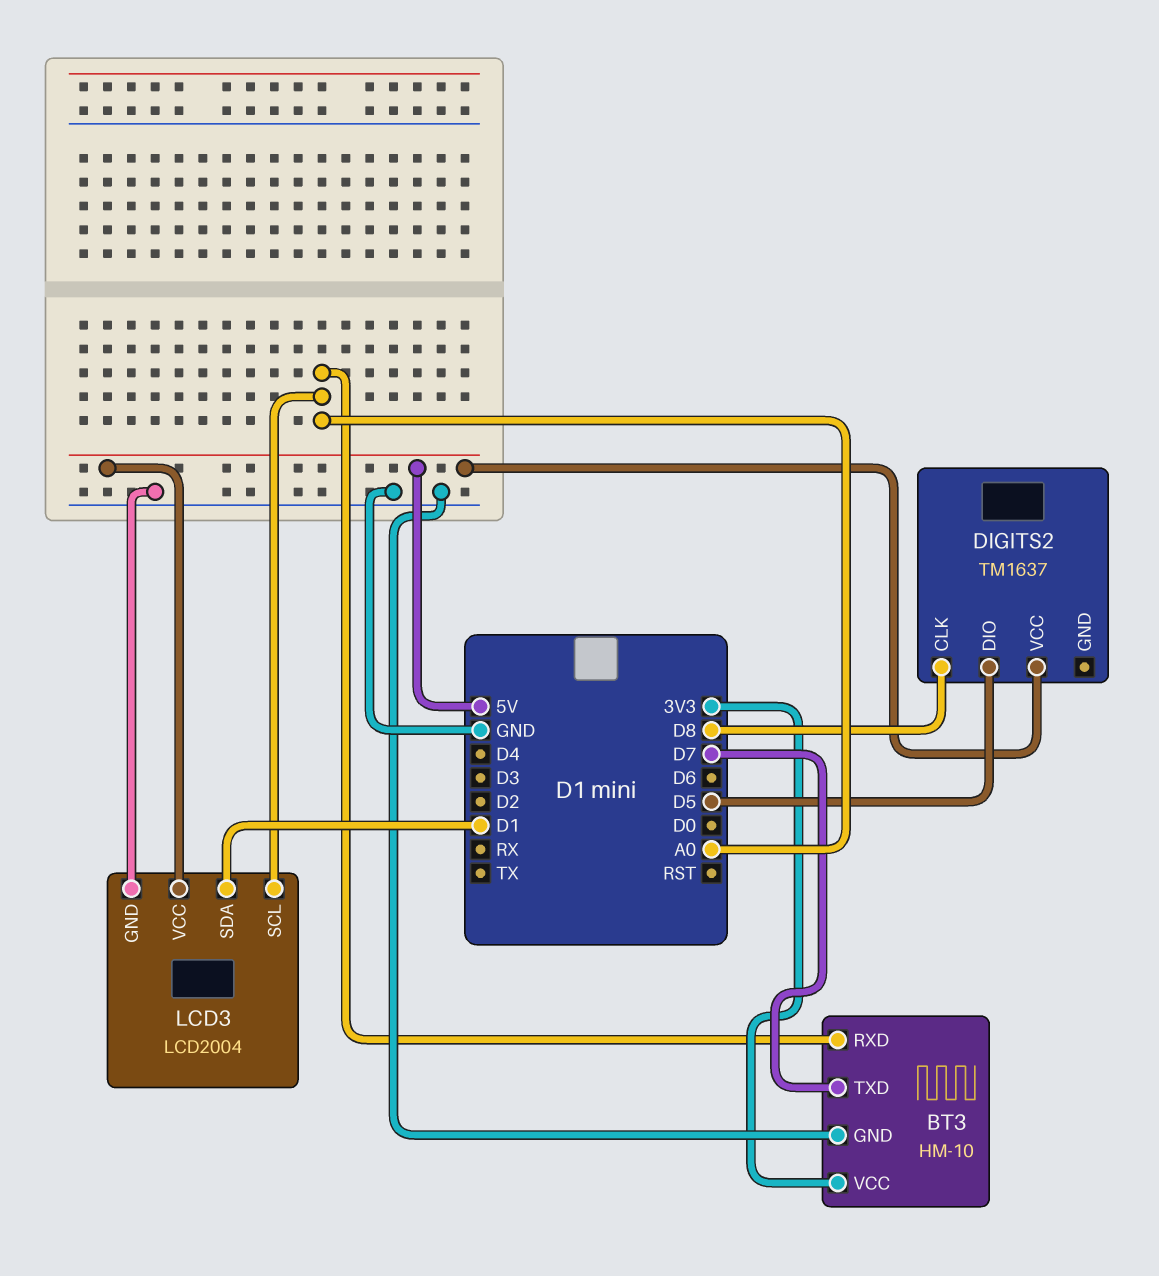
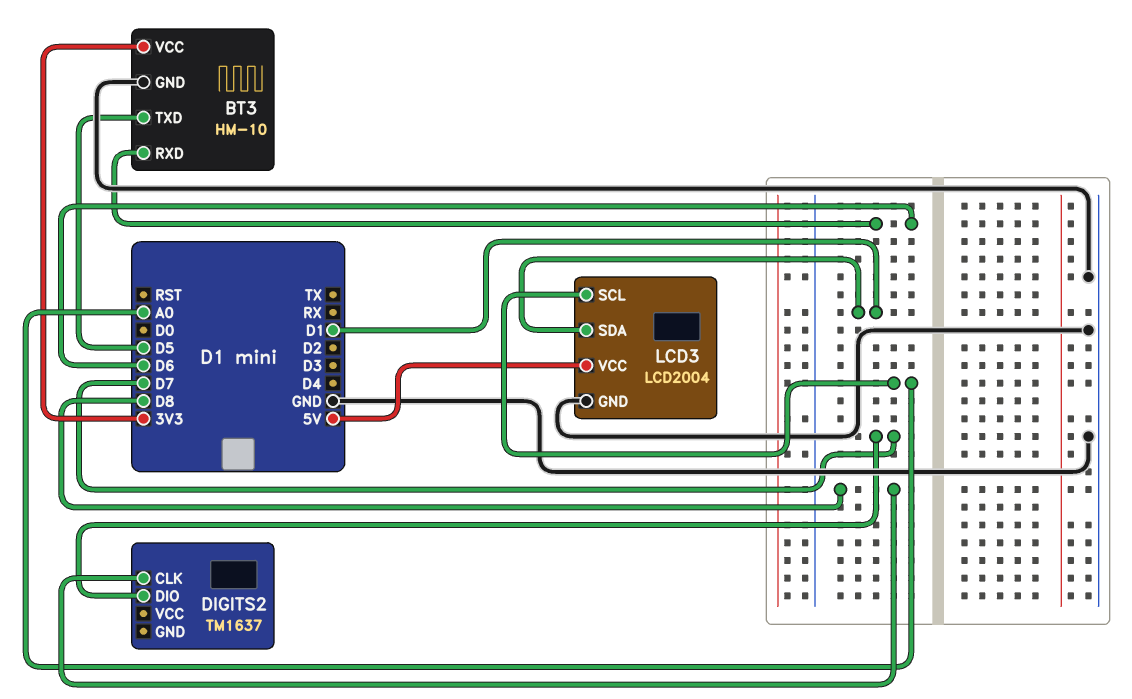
BT3 pin RXD: A0 -> D6
BT3 pin TXD: D7 -> D5
DIGITS2 pin DIO: D5 -> D7
DIGITS2 pin VCC: 5V -> none

